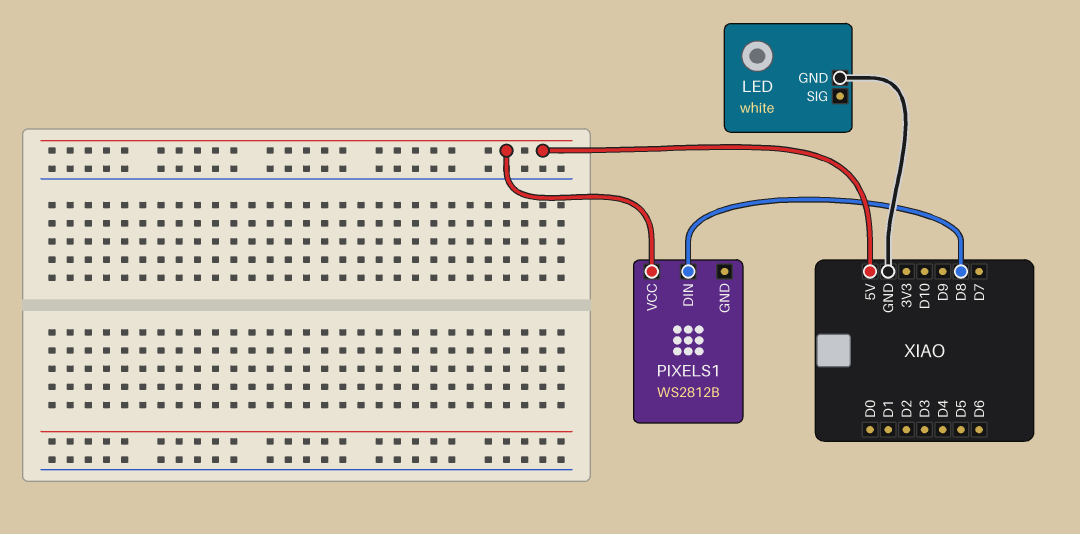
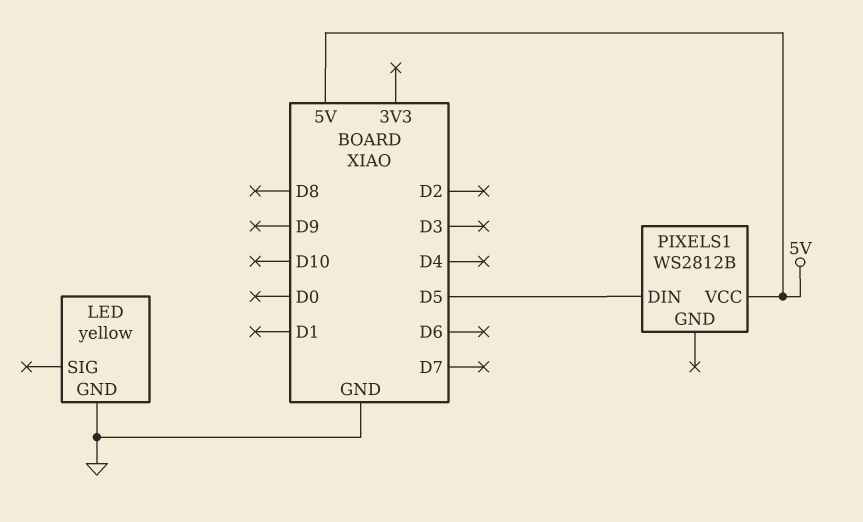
LED: white -> yellow
PIXELS1 pin DIN: D8 -> D5

